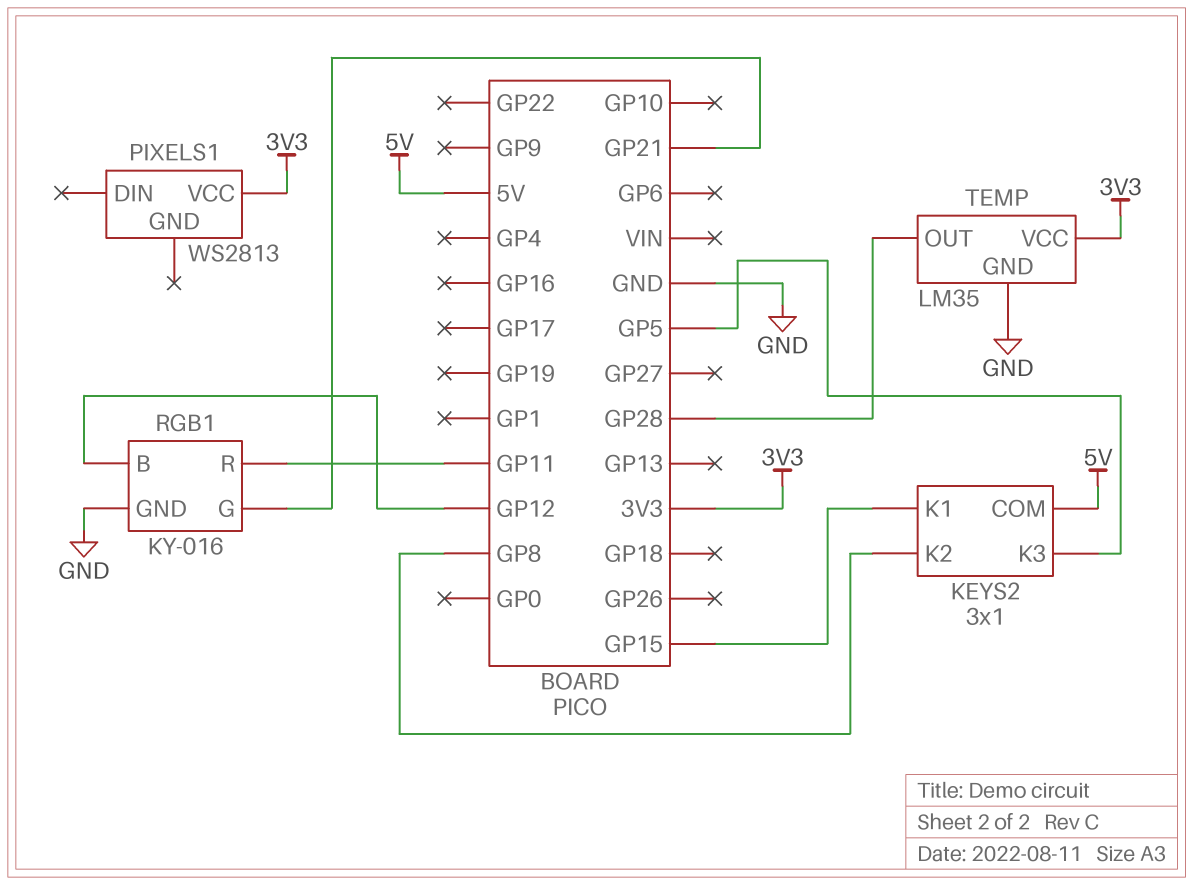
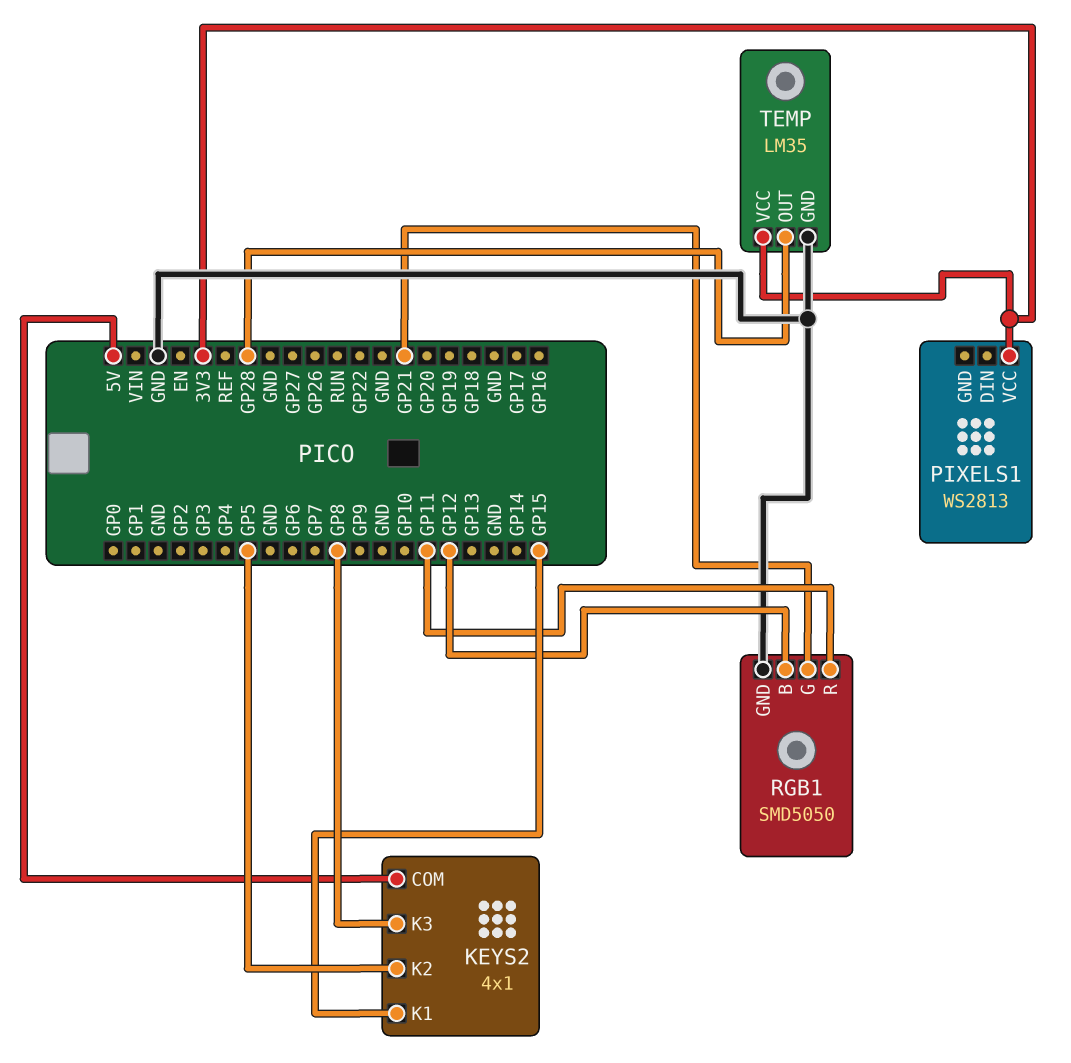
KEYS2: 3x1 -> 4x1
KEYS2 pin K2: GP8 -> GP5
KEYS2 pin K3: GP5 -> GP8
RGB1: KY-016 -> SMD5050

